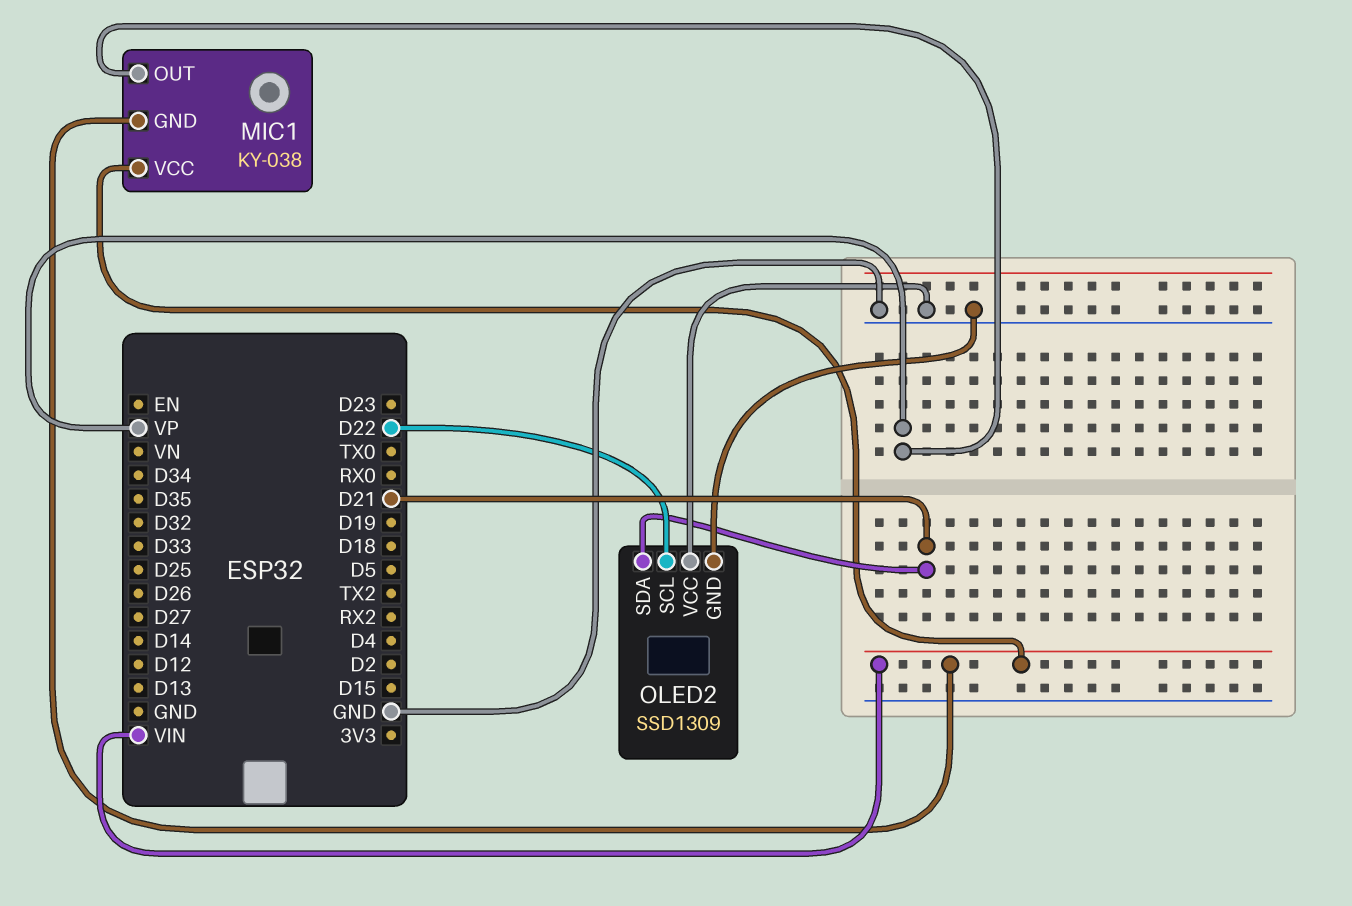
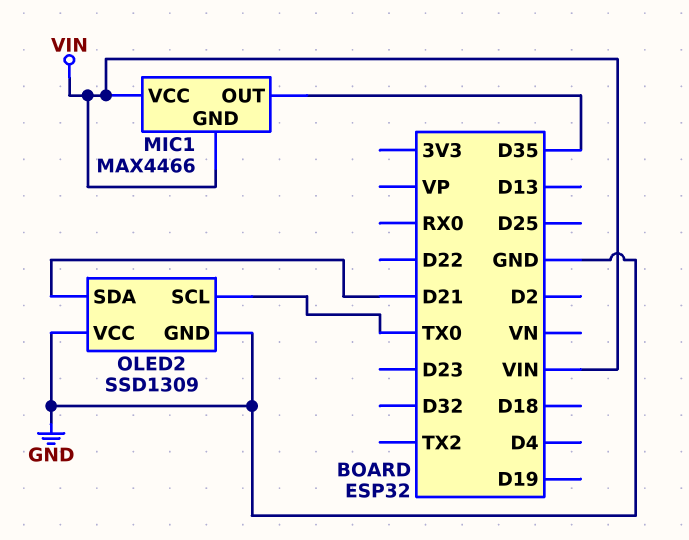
MIC1: KY-038 -> MAX4466
MIC1 pin OUT: VP -> D35
OLED2 pin SCL: D22 -> TX0

